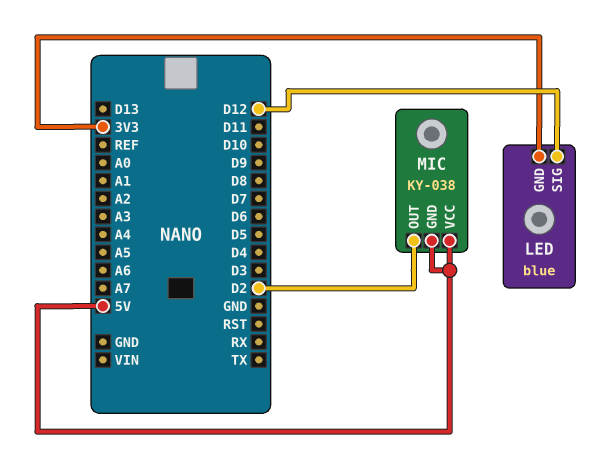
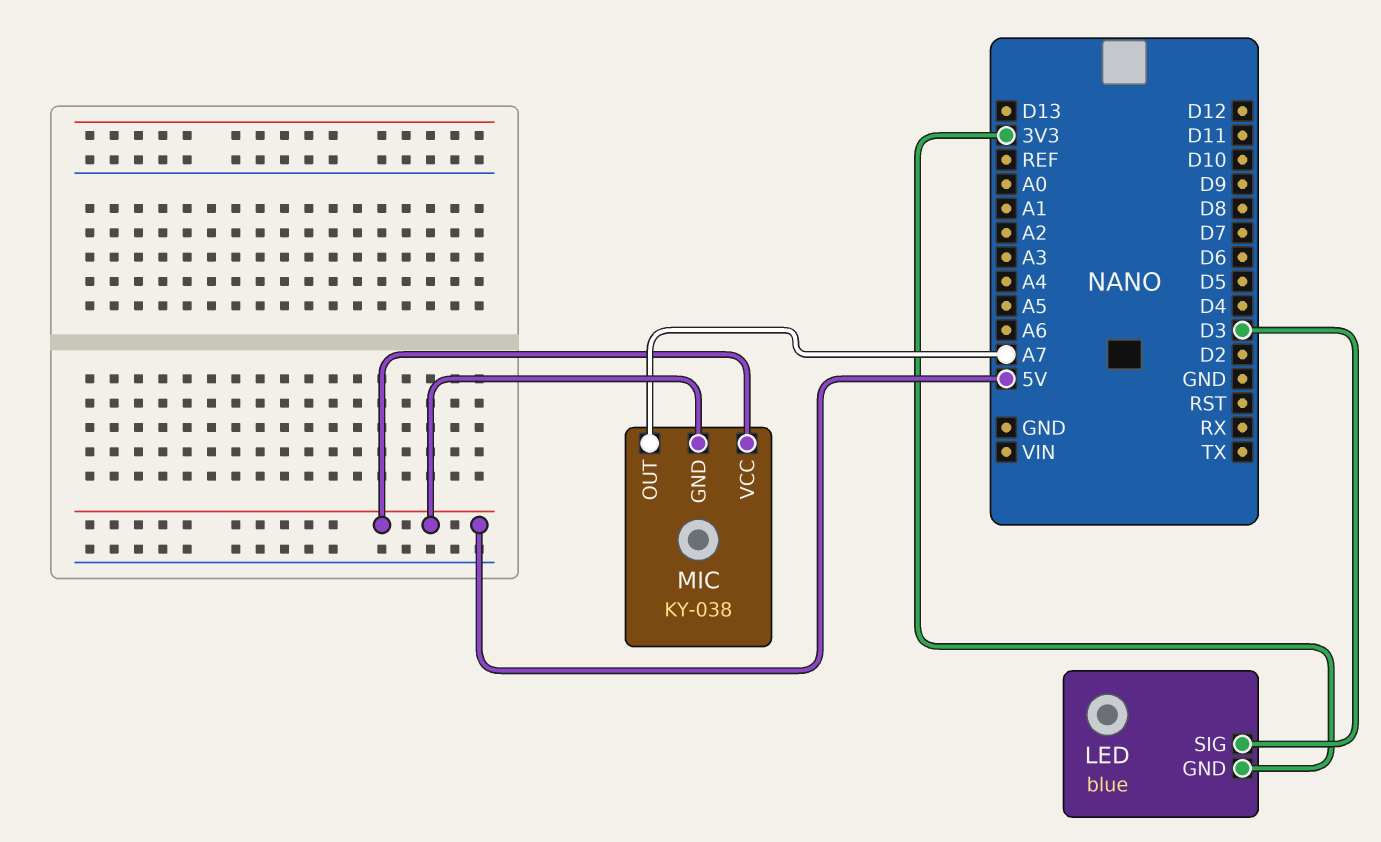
LED pin SIG: D12 -> D3
MIC pin OUT: D2 -> A7

